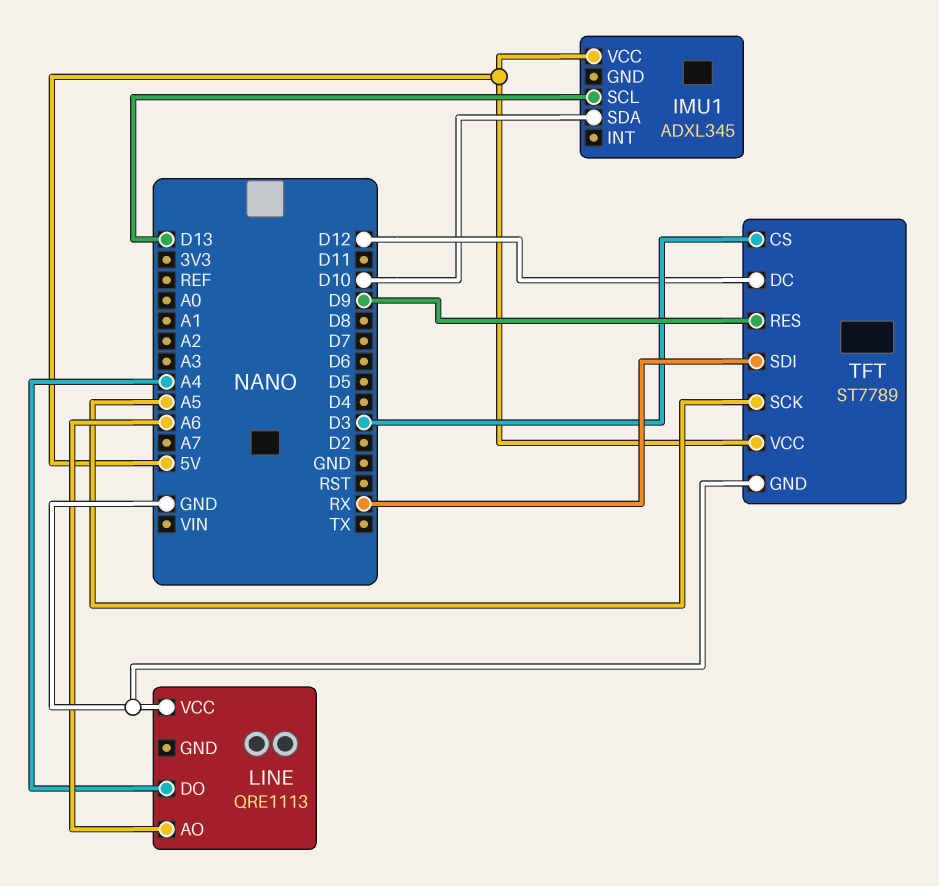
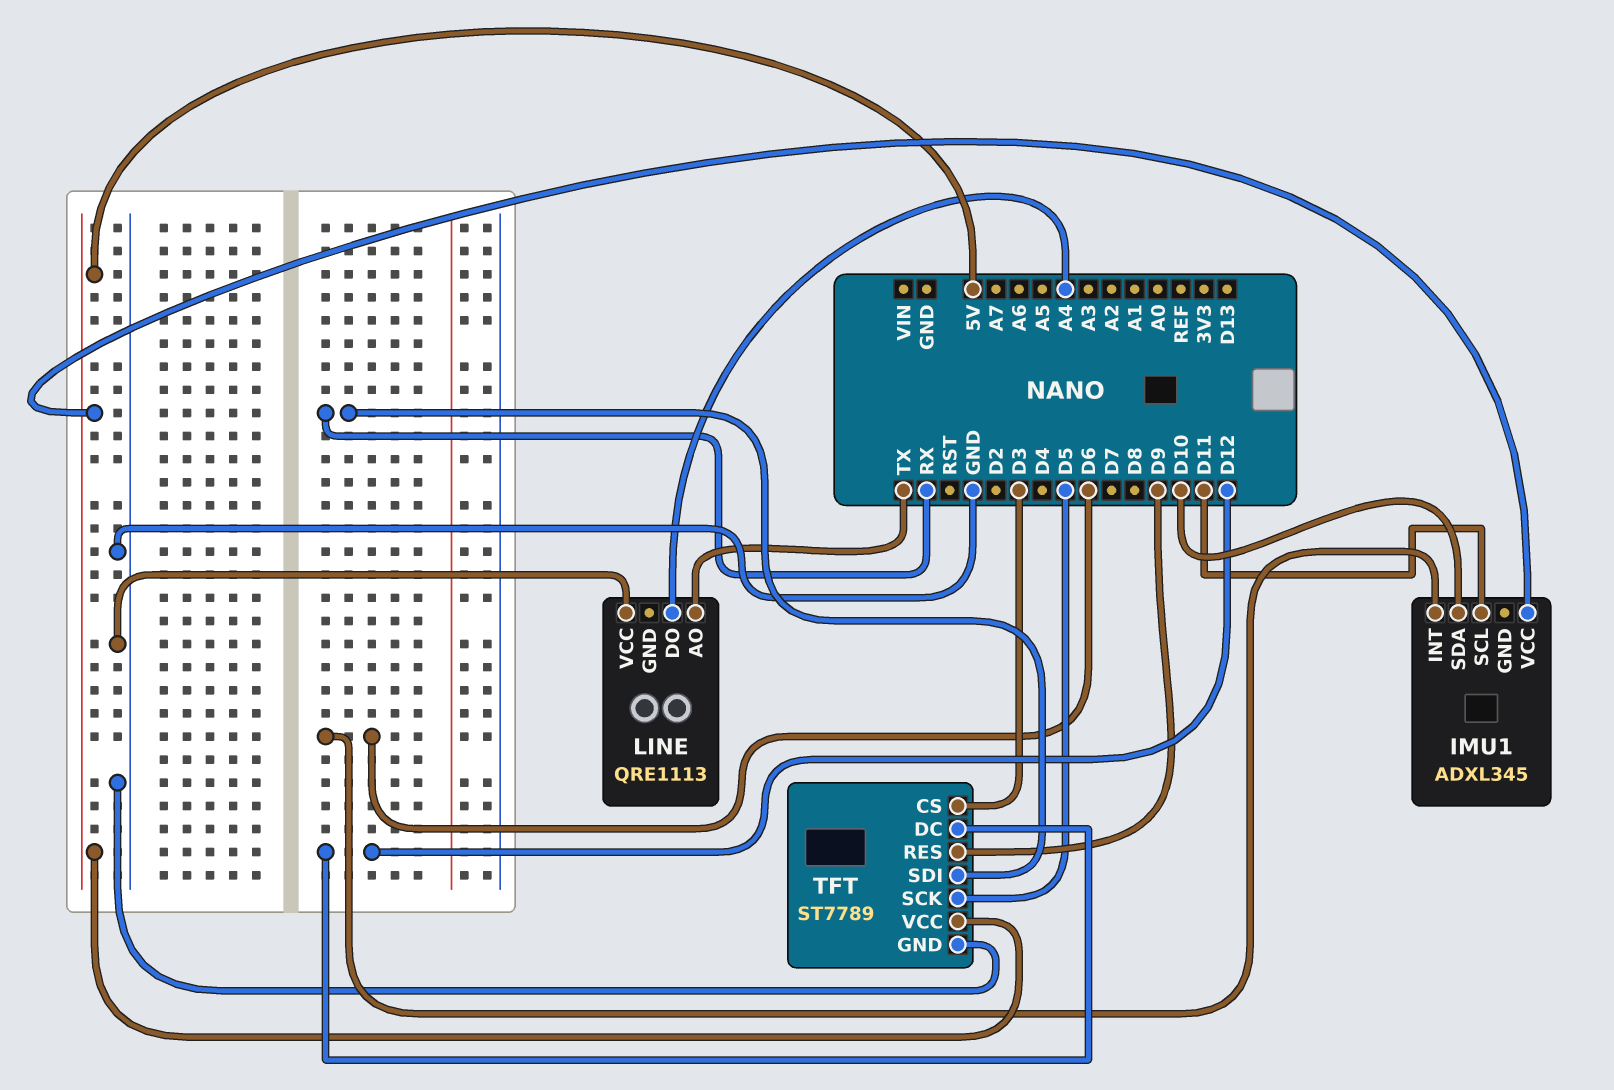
IMU1 pin INT: none -> D6
IMU1 pin SCL: D13 -> D11
LINE pin AO: A6 -> TX
TFT pin SCK: A5 -> D5

